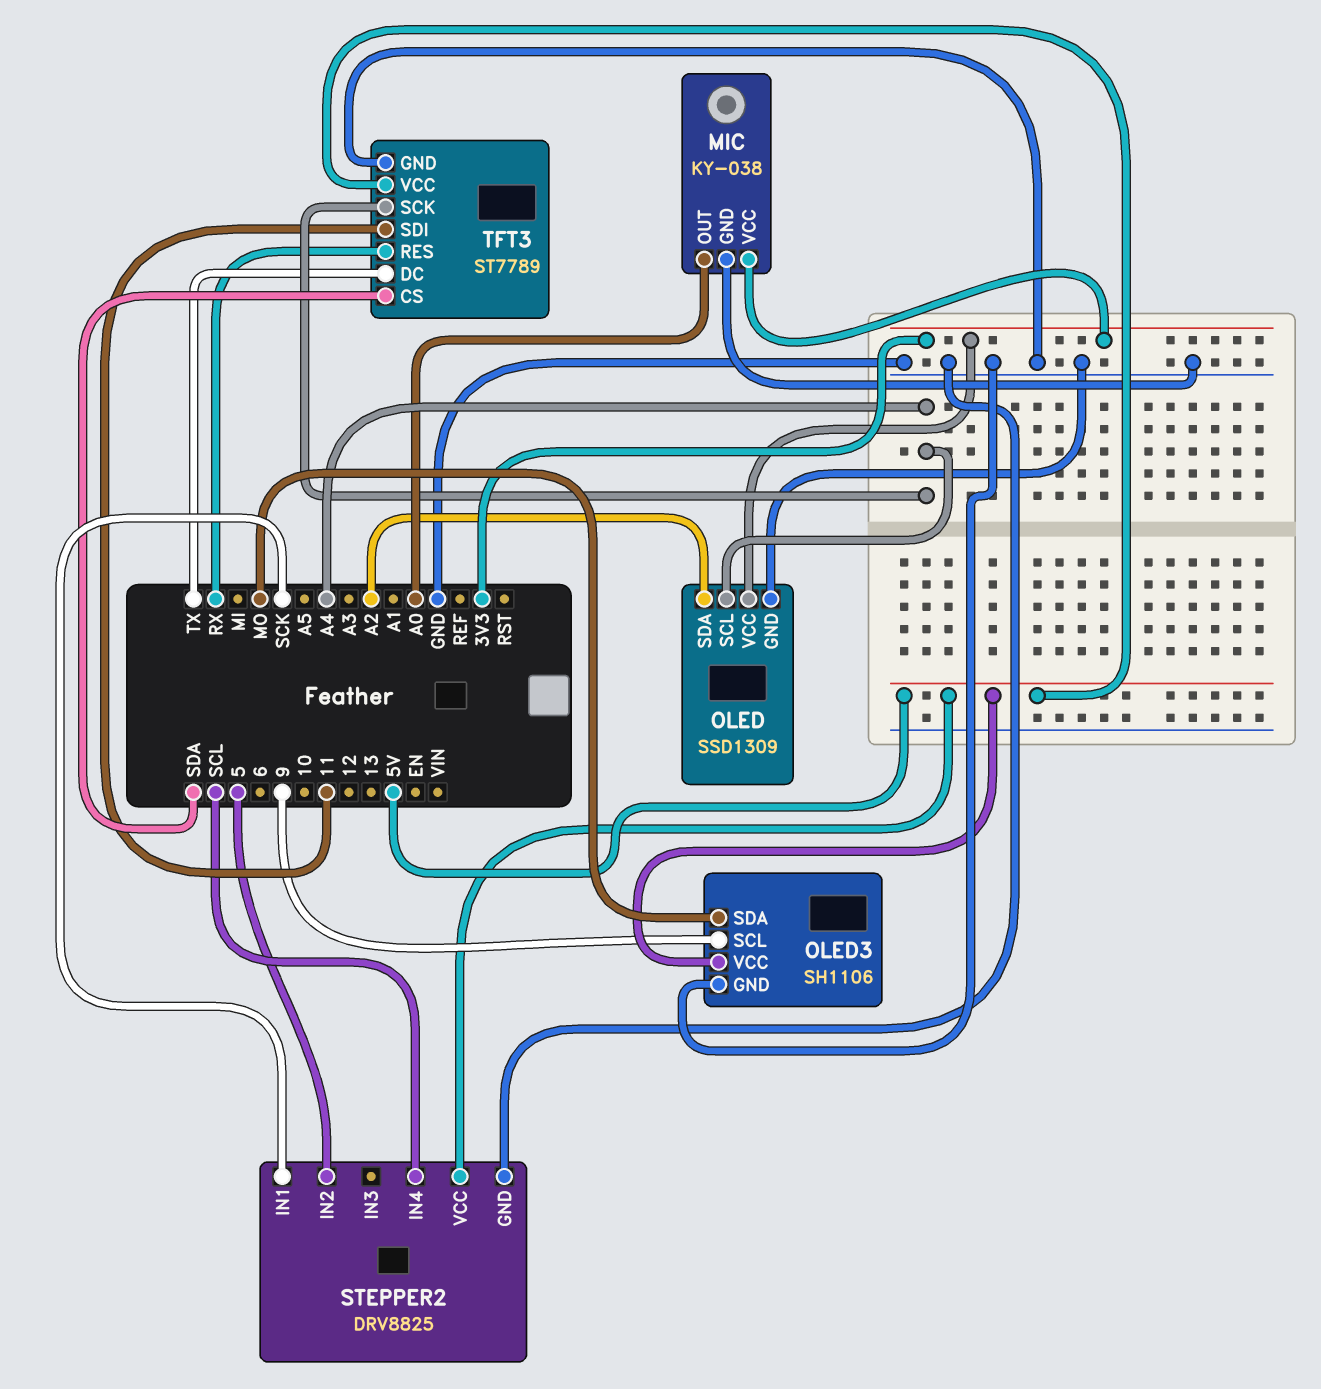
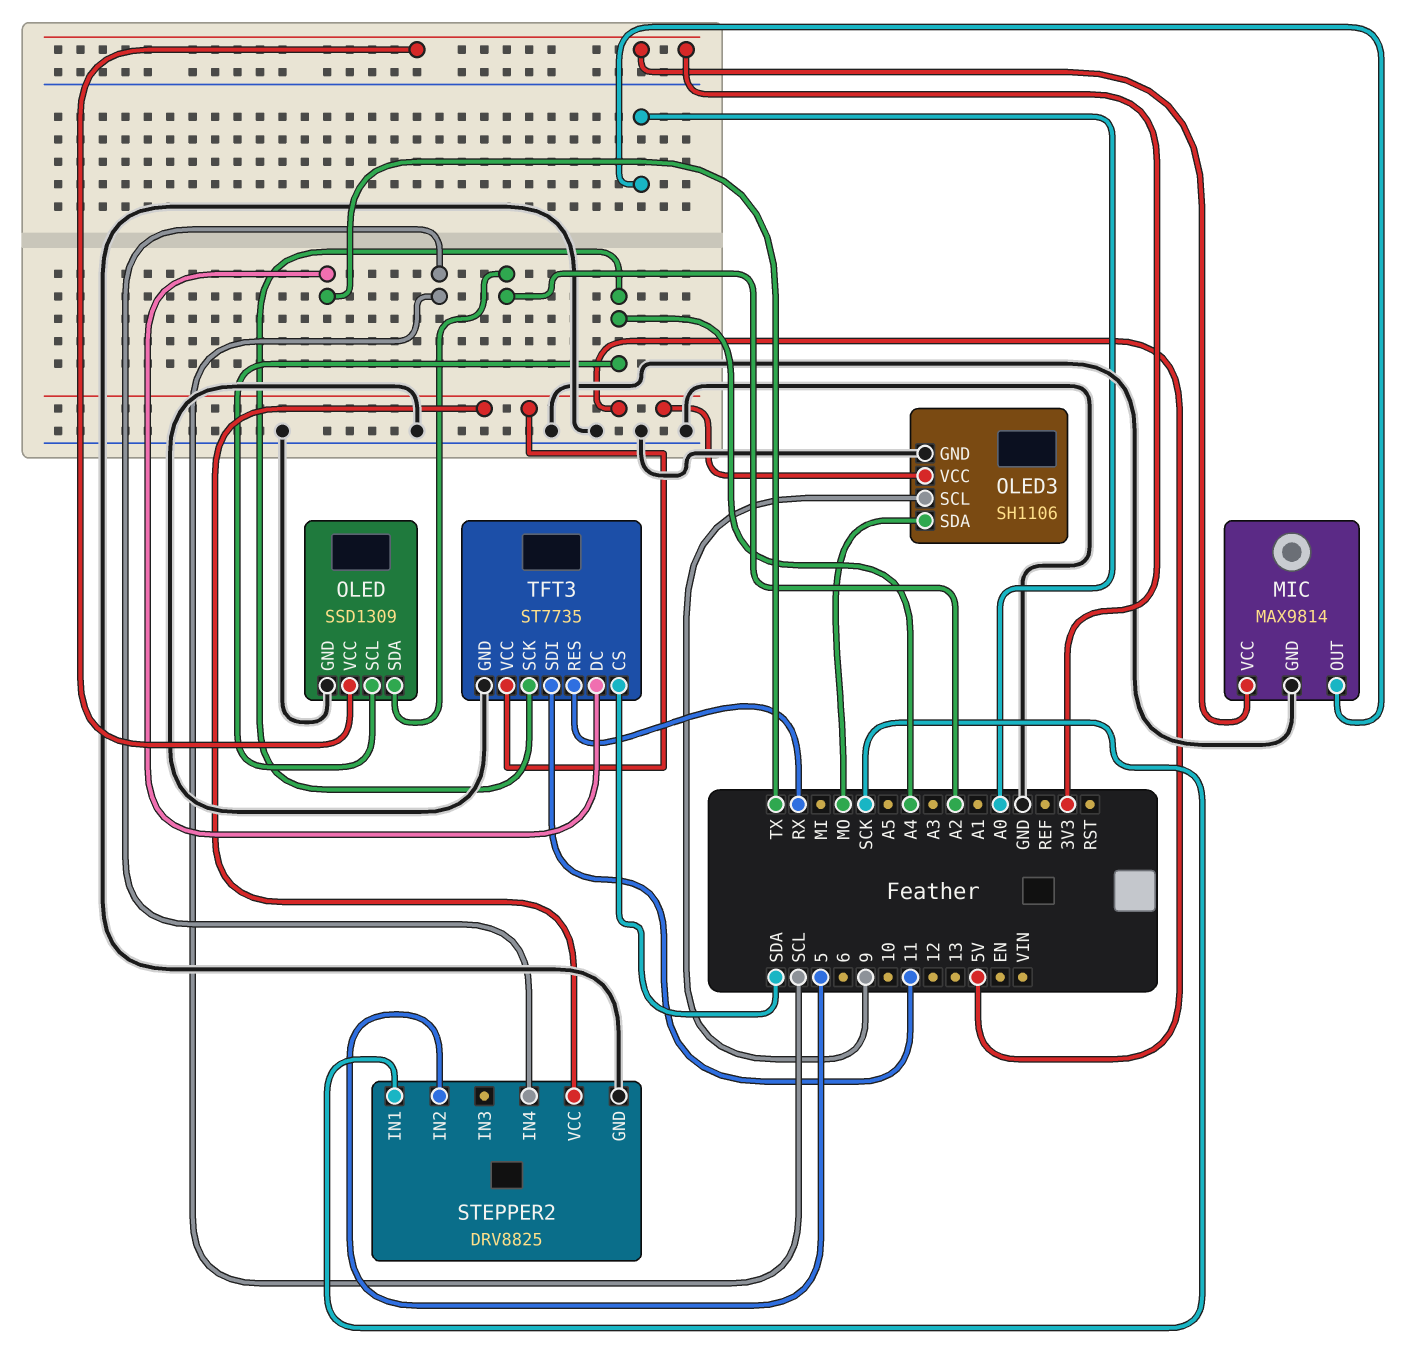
MIC: KY-038 -> MAX9814
TFT3: ST7789 -> ST7735

